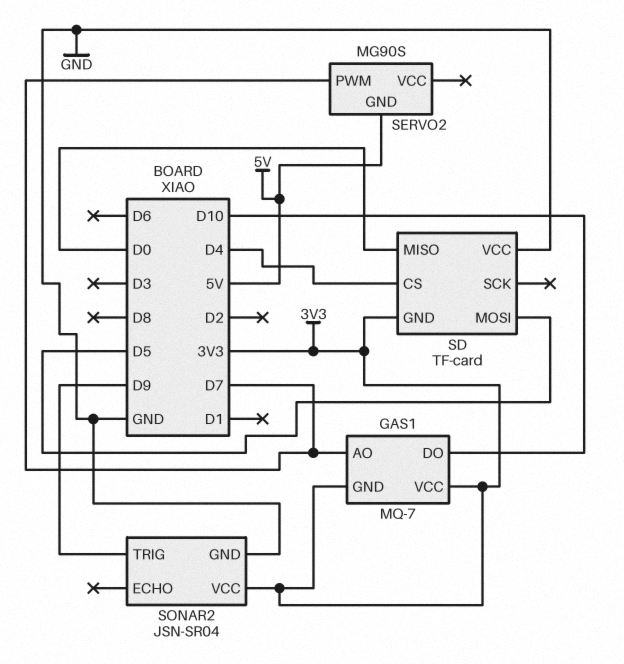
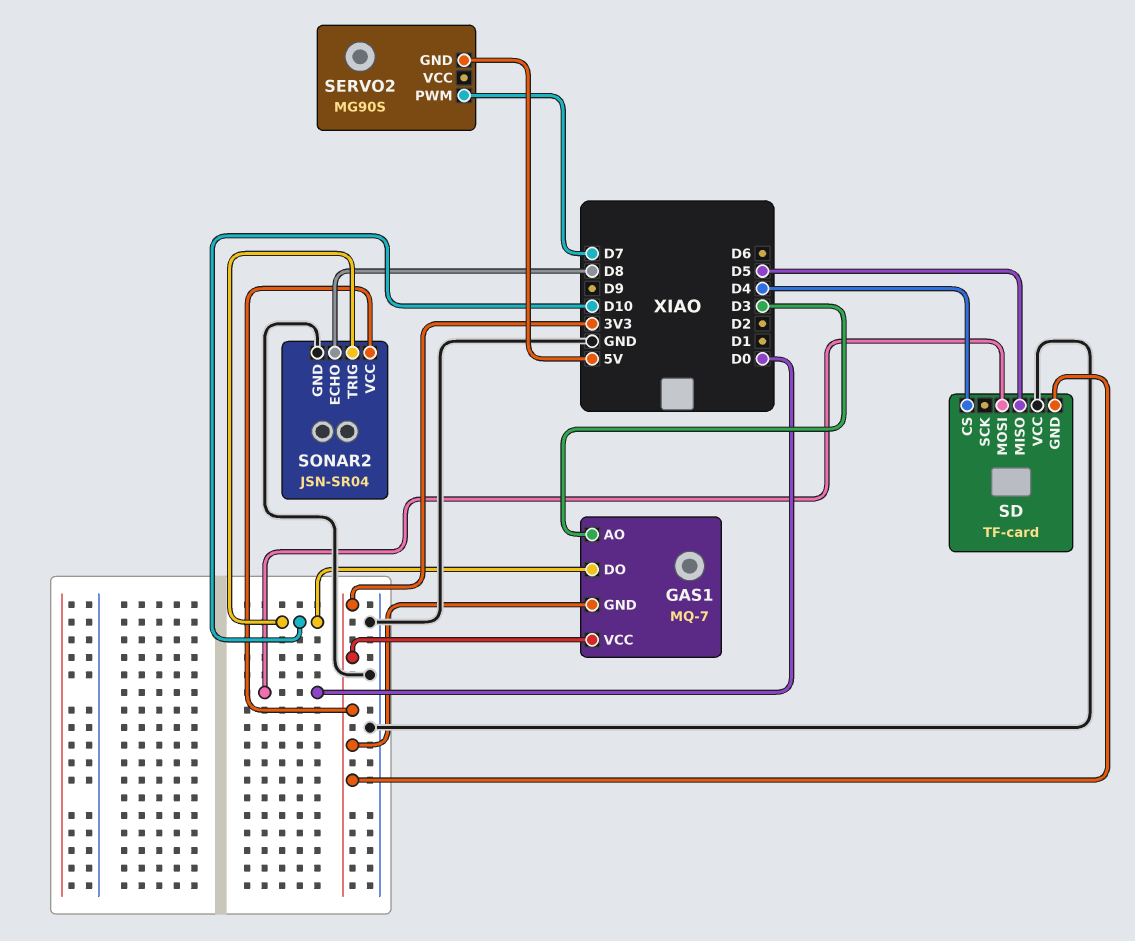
GAS1 pin AO: D7 -> D3
SD pin MISO: D0 -> D5
SD pin MOSI: D5 -> D0
SONAR2 pin ECHO: none -> D8
SONAR2 pin TRIG: D9 -> D10

